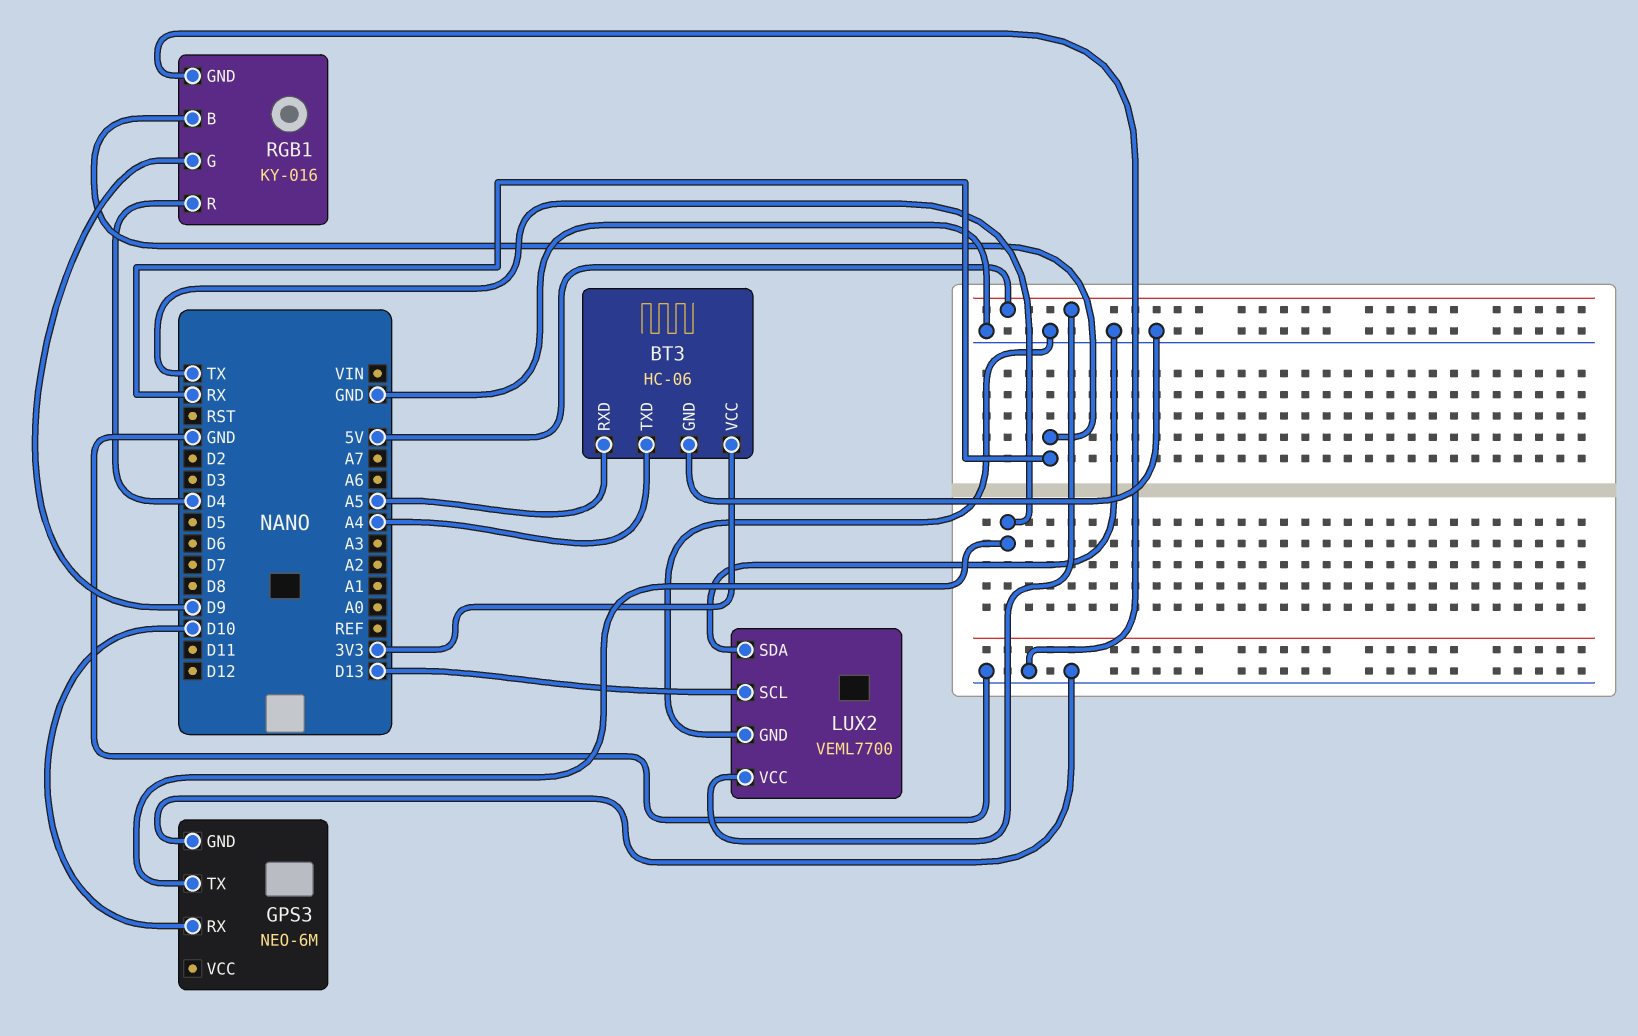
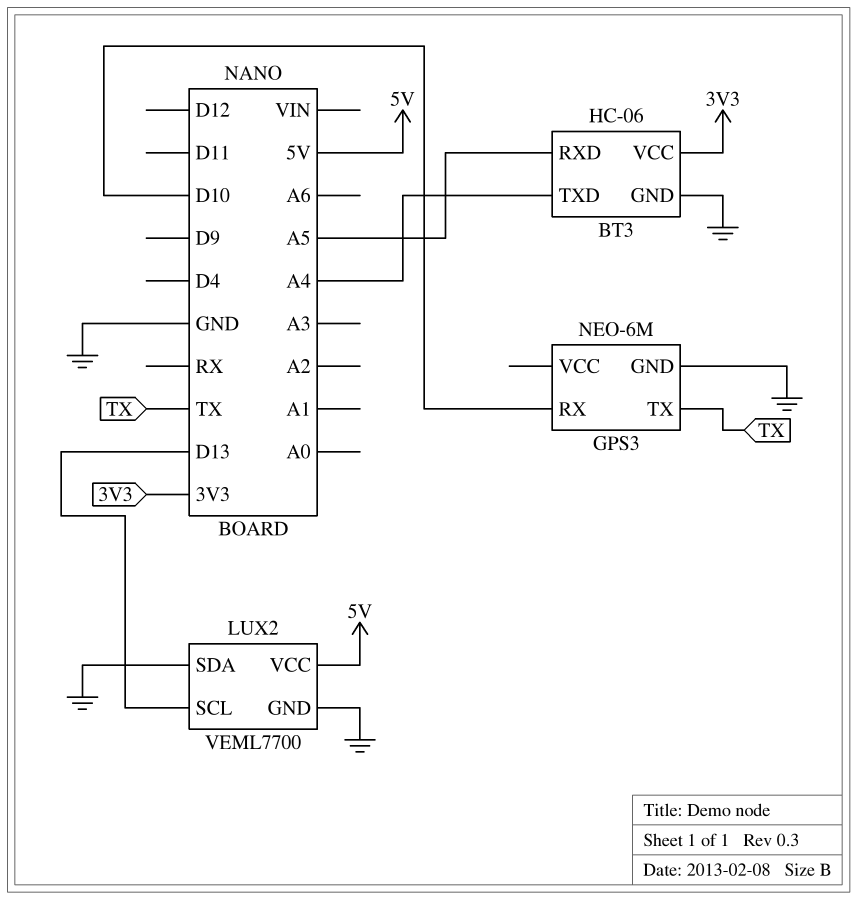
RGB1: KY-016 -> none
RGB1 pin B: RX -> none
RGB1 pin G: D9 -> none
RGB1 pin GND: GND -> none
RGB1 pin R: D4 -> none

